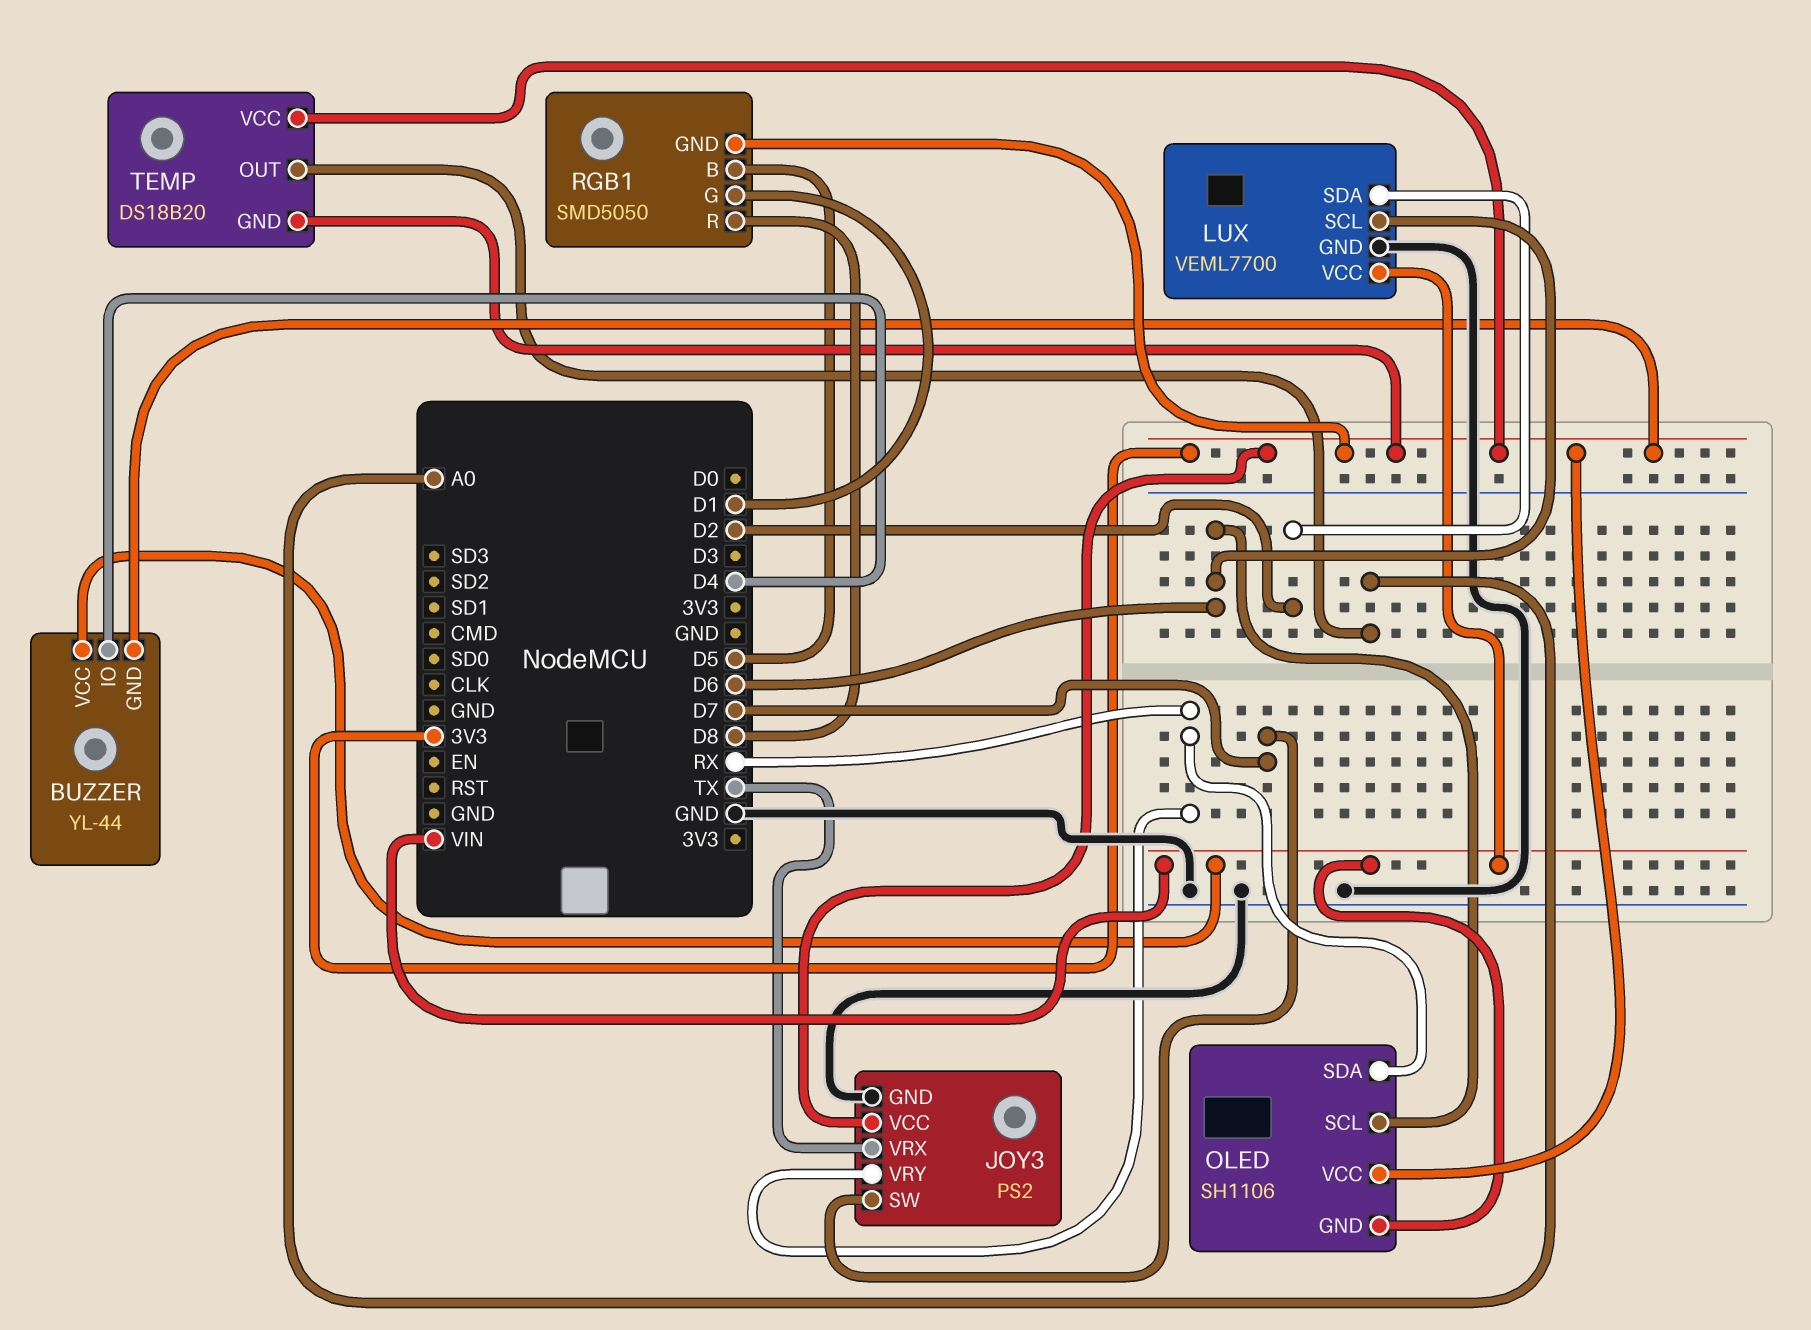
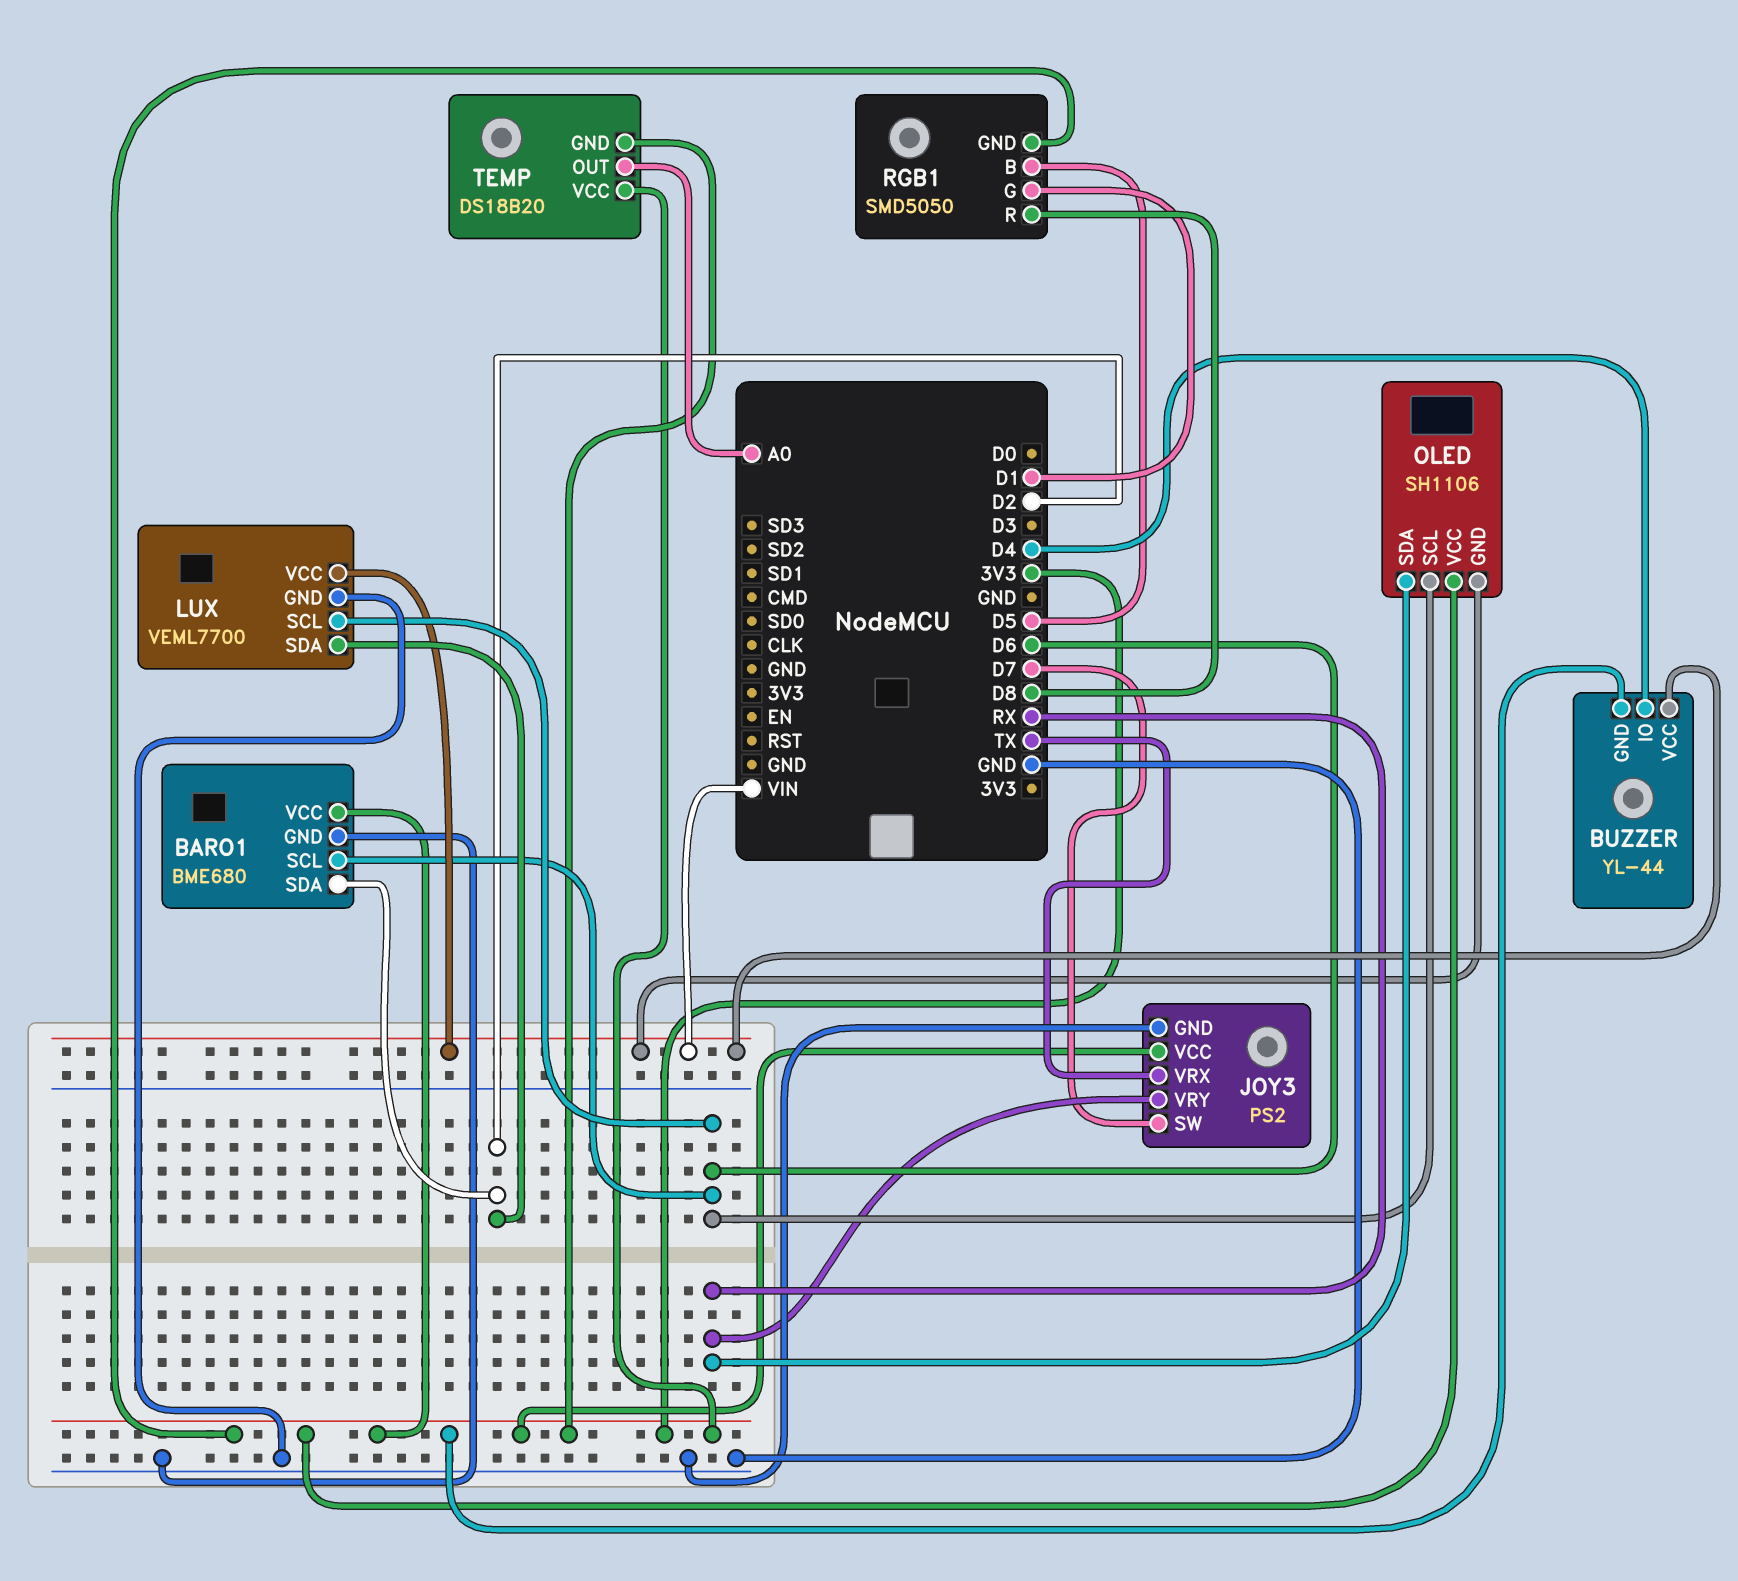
BARO1: none -> BME680
BARO1 pin GND: none -> GND
BARO1 pin SCL: none -> D6
BARO1 pin SDA: none -> D2
BARO1 pin VCC: none -> 3V3

